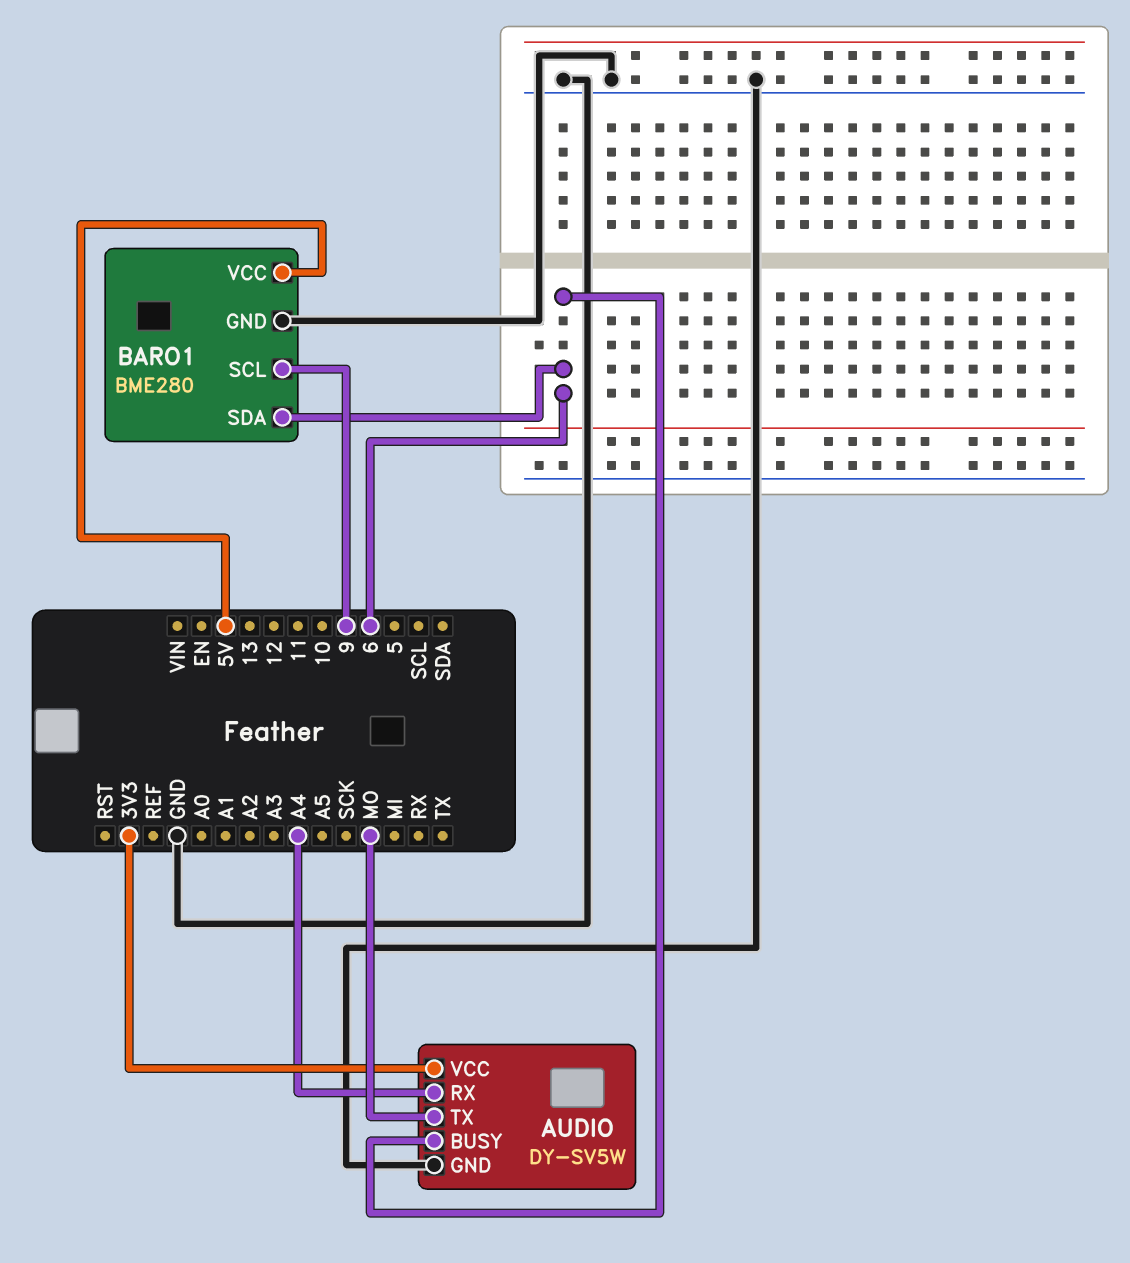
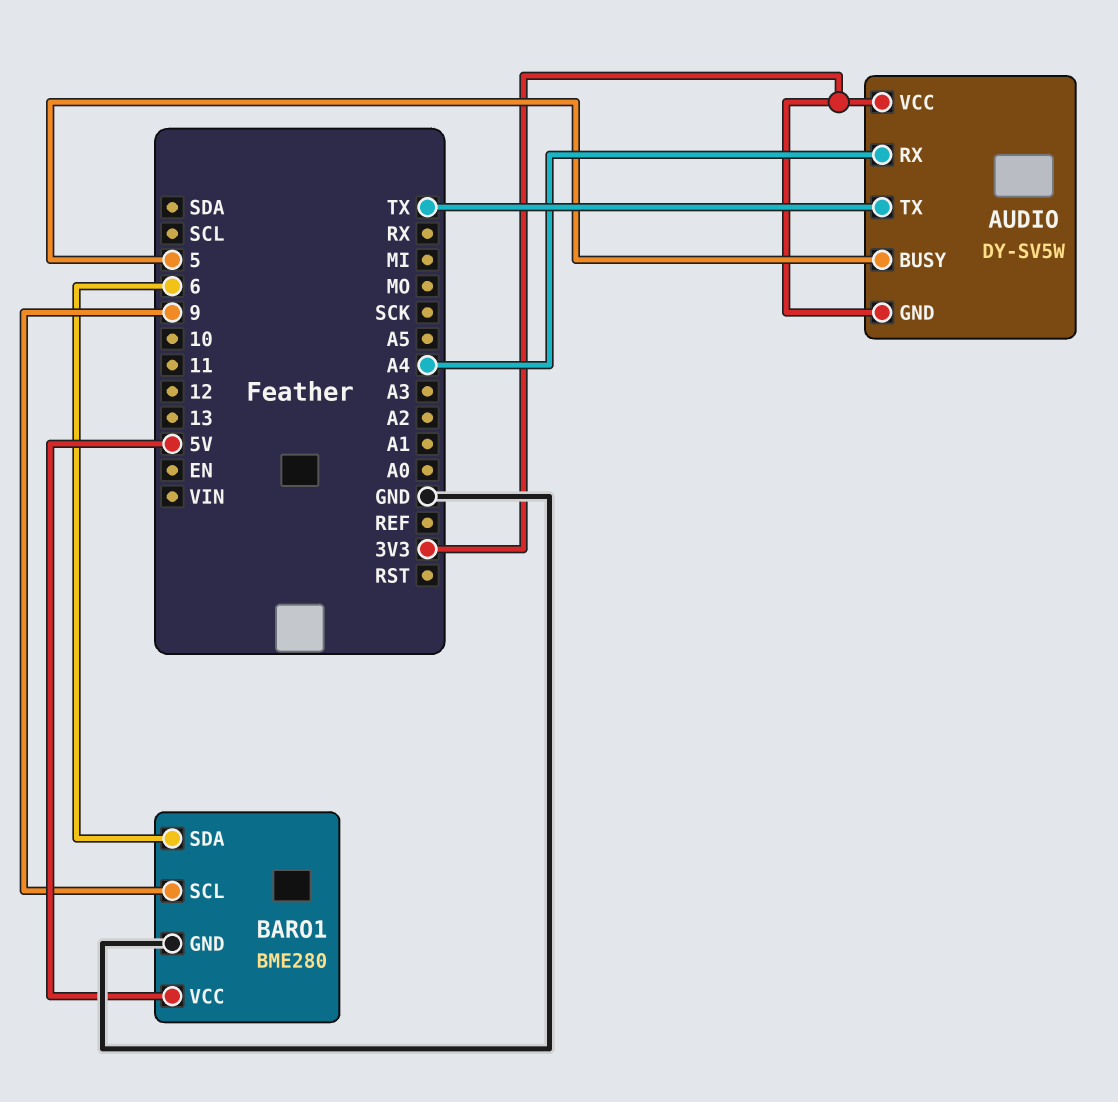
AUDIO pin BUSY: 6 -> 5
AUDIO pin GND: GND -> 3V3
AUDIO pin TX: MO -> TX

